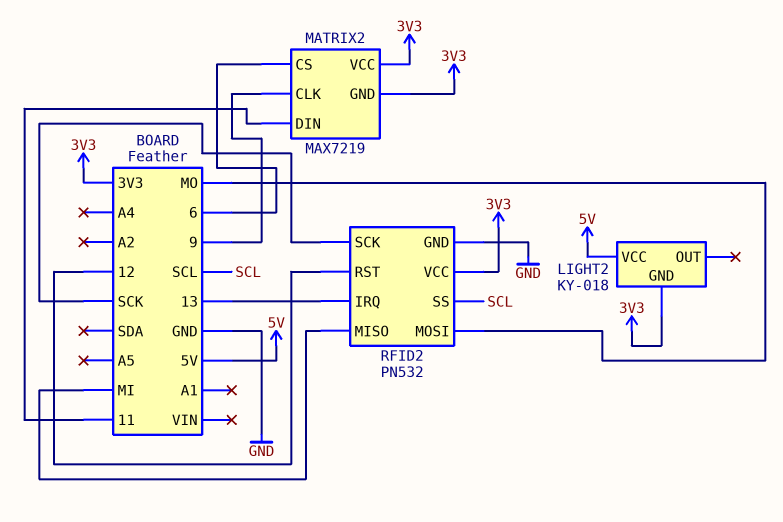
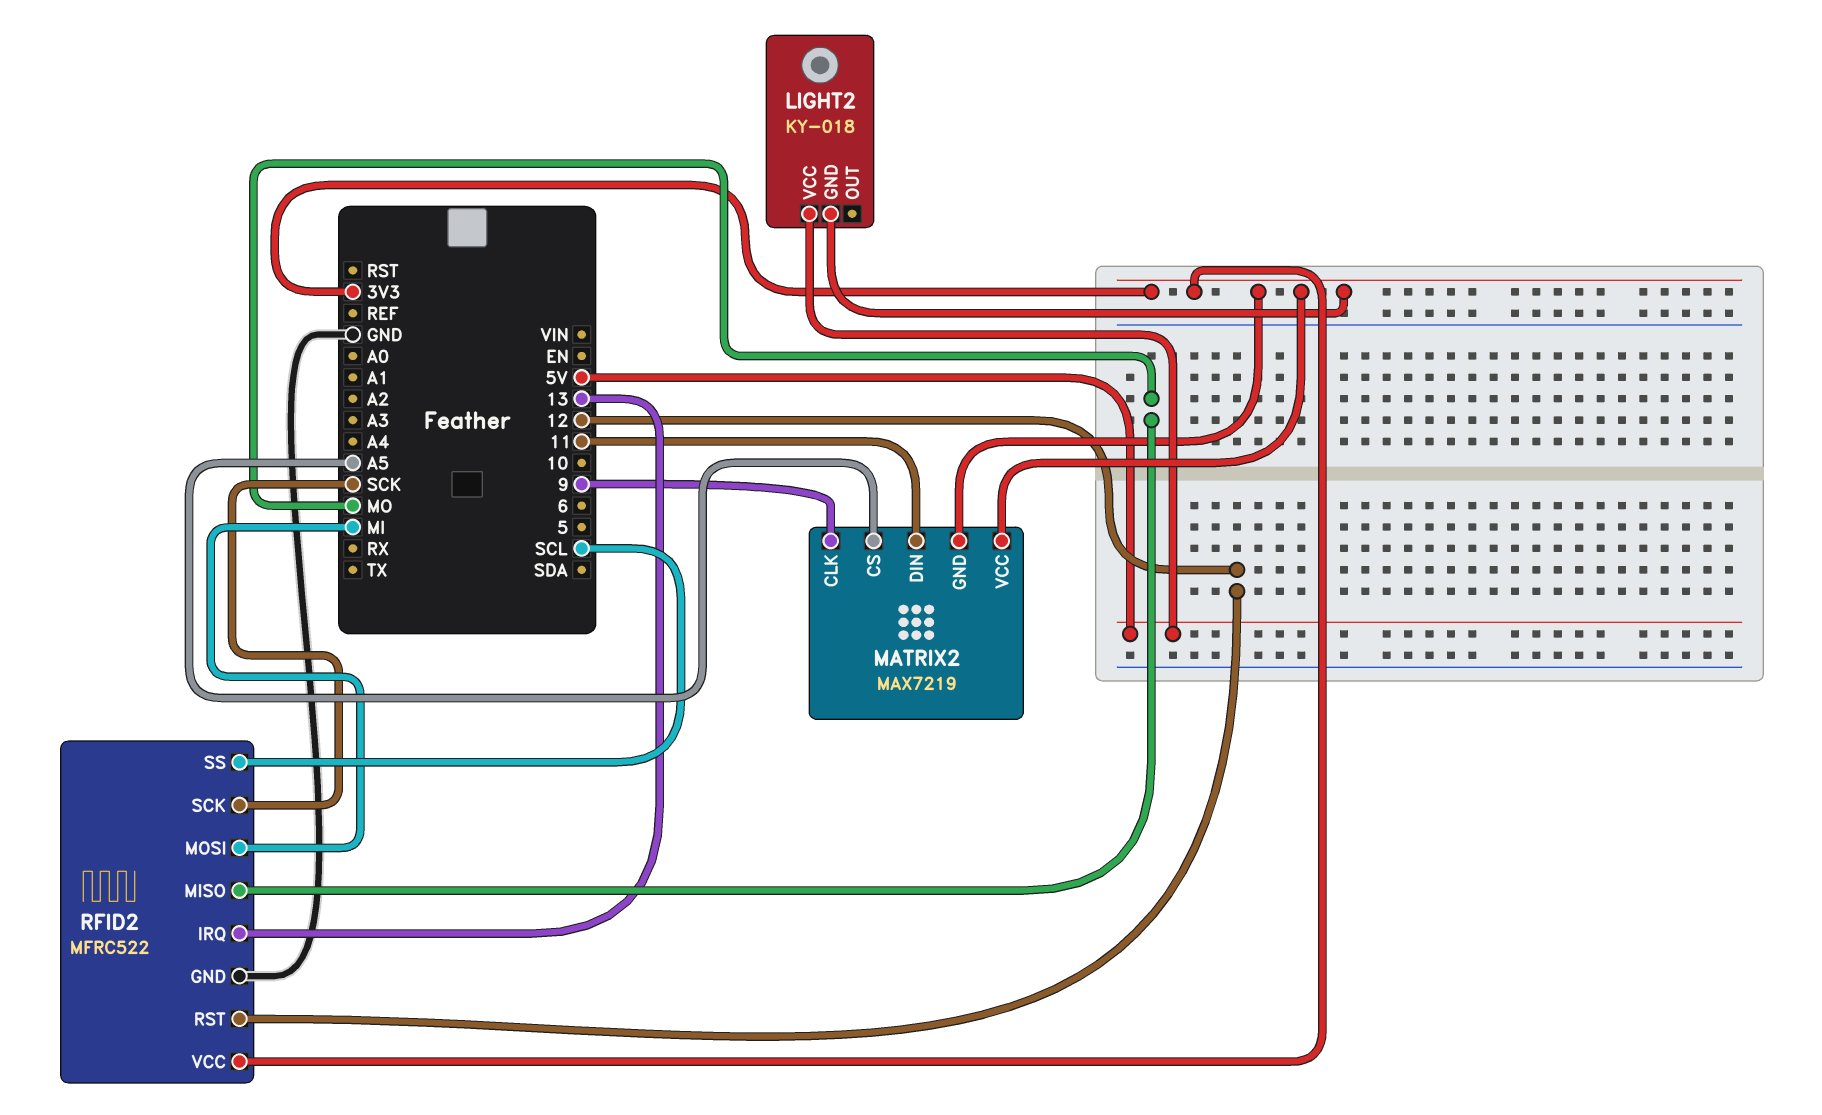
MATRIX2 pin CS: 6 -> A5
RFID2: PN532 -> MFRC522
RFID2 pin MISO: MI -> MO
RFID2 pin MOSI: MO -> MI

